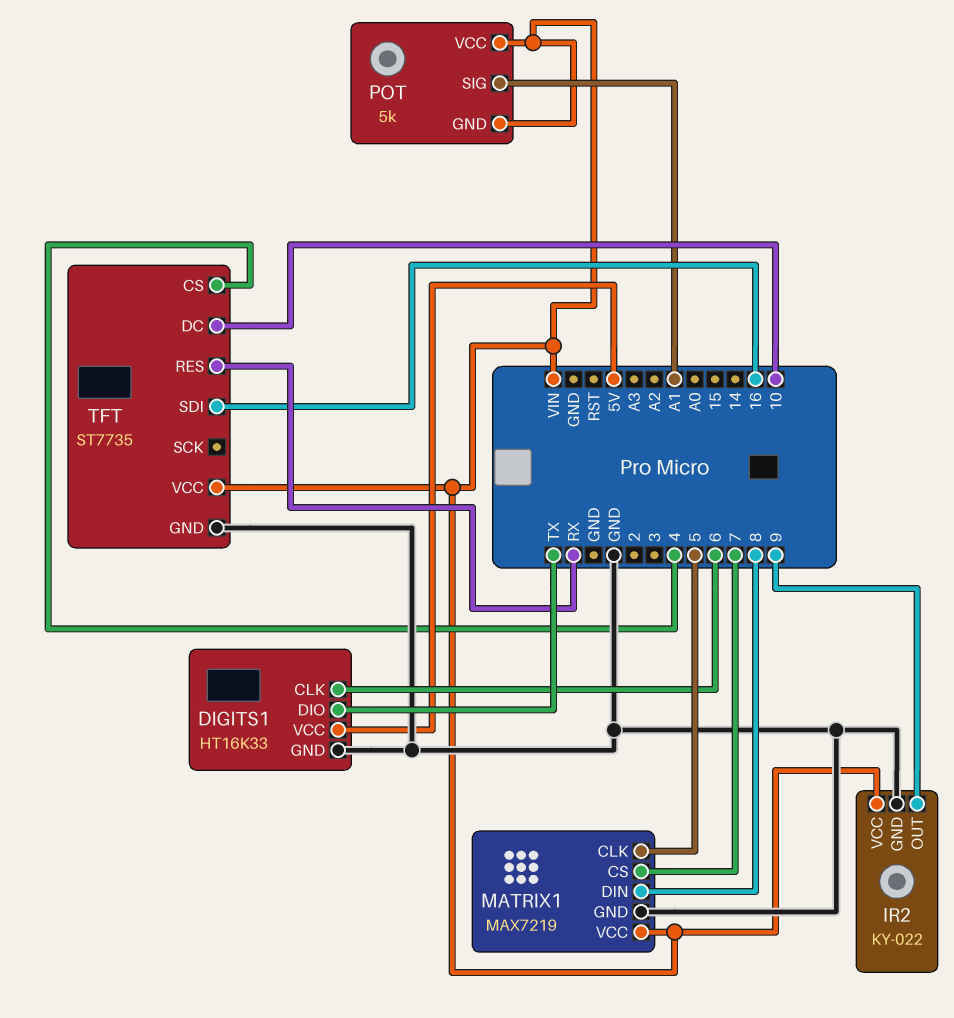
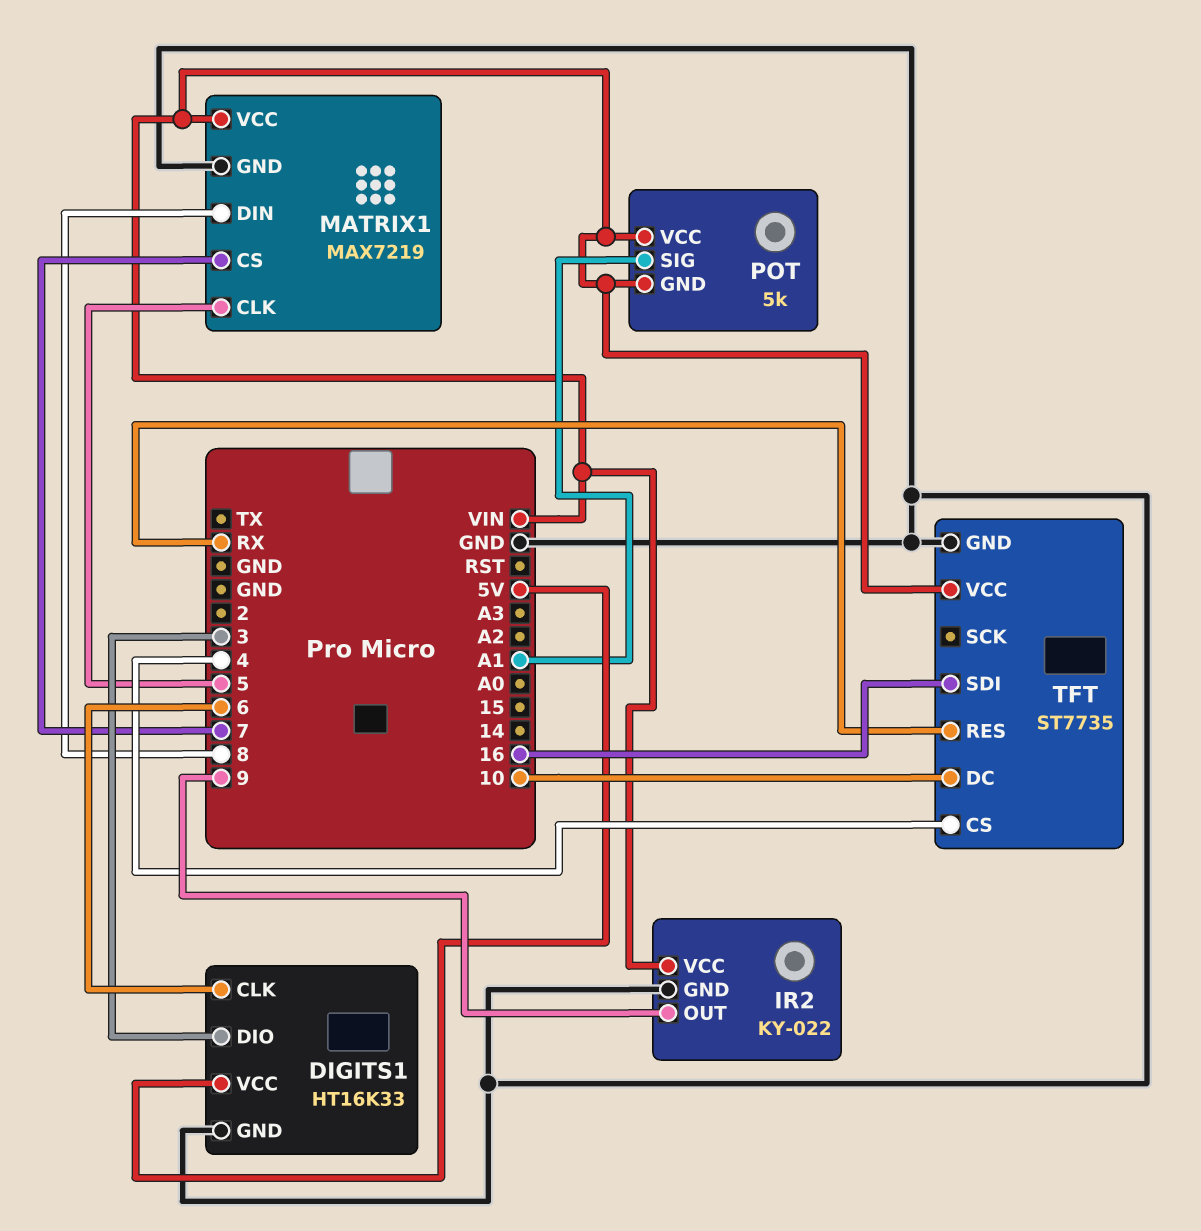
DIGITS1 pin DIO: TX -> 3

